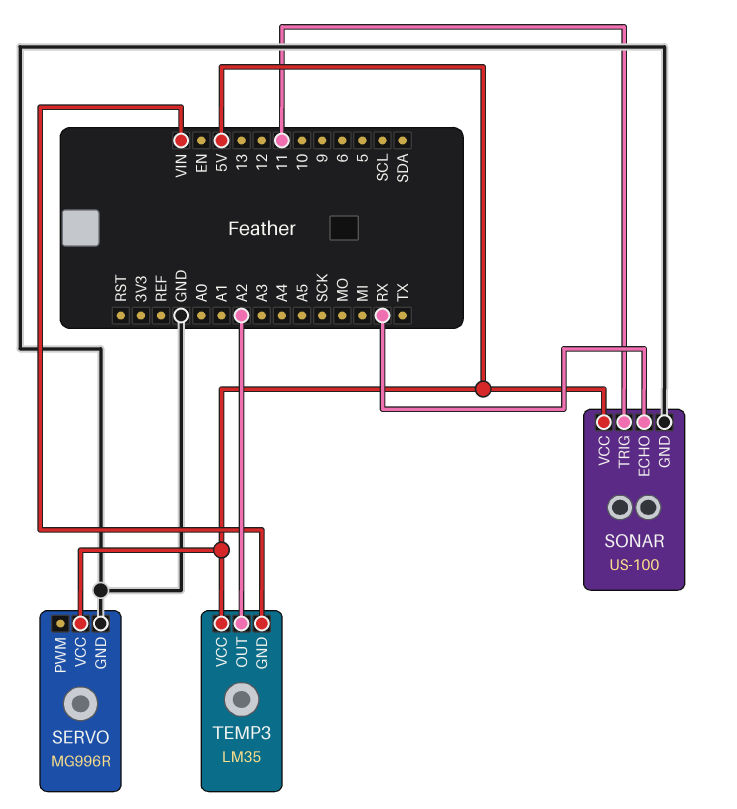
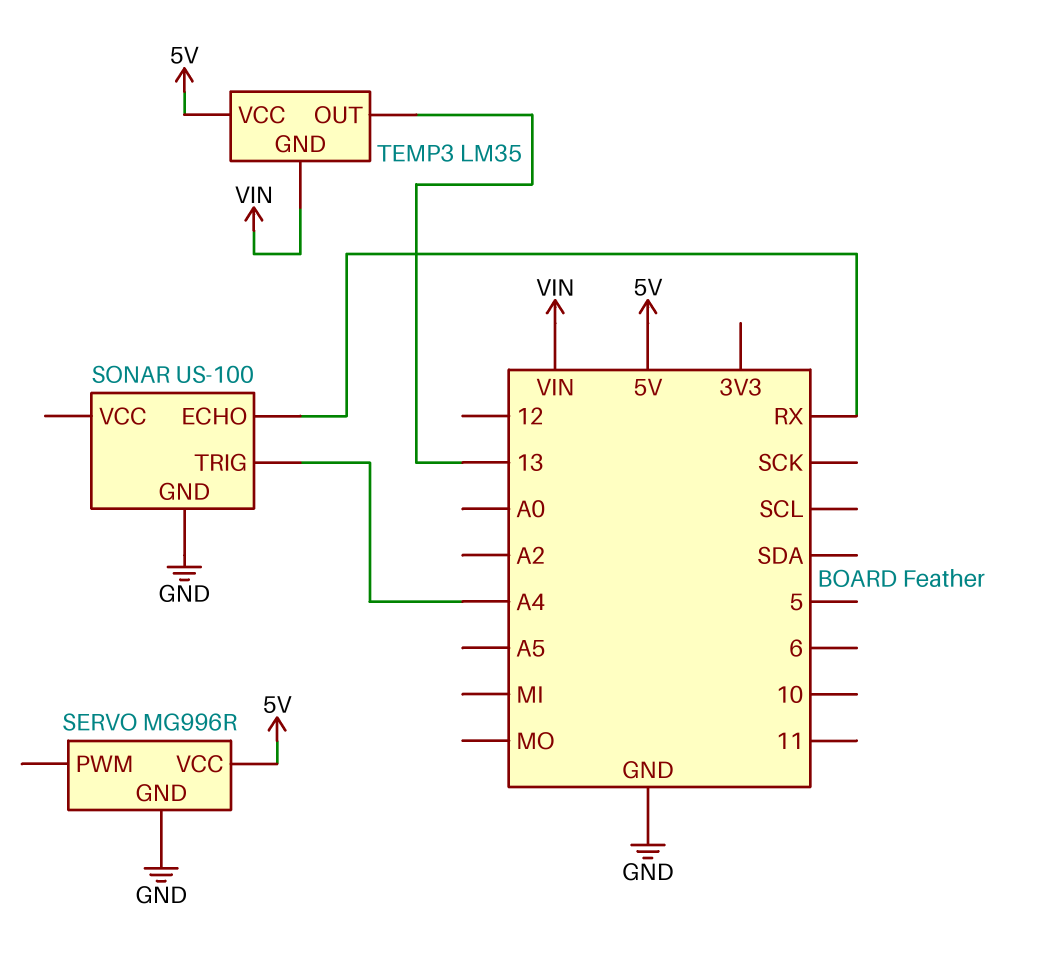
SONAR pin TRIG: 11 -> A4
SONAR pin VCC: 5V -> none
TEMP3 pin OUT: A2 -> 13

